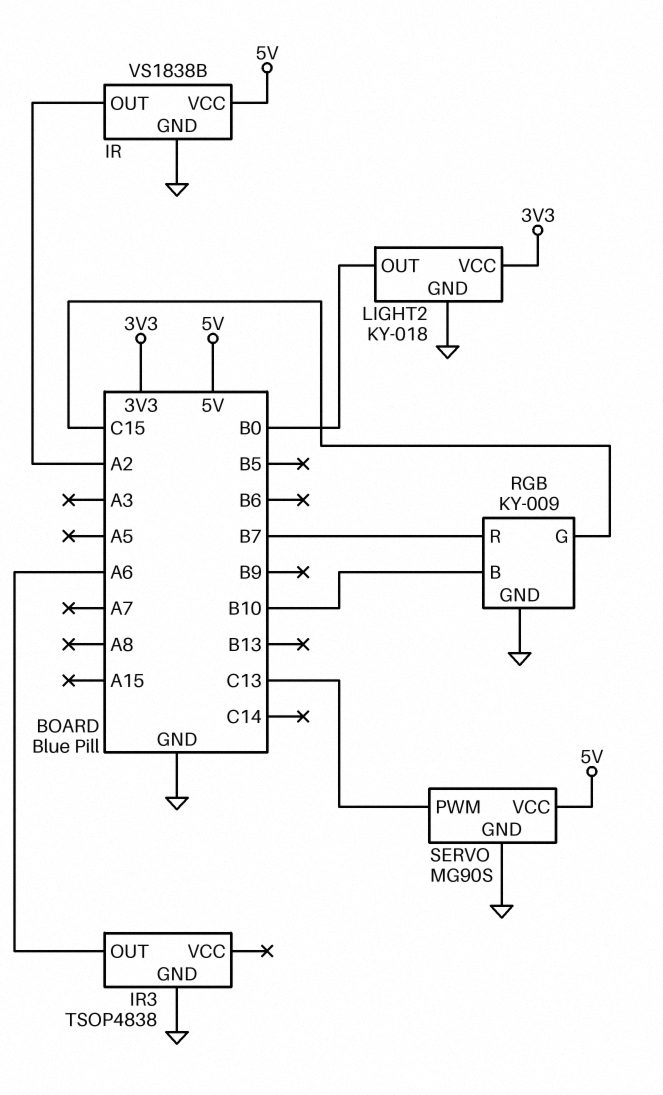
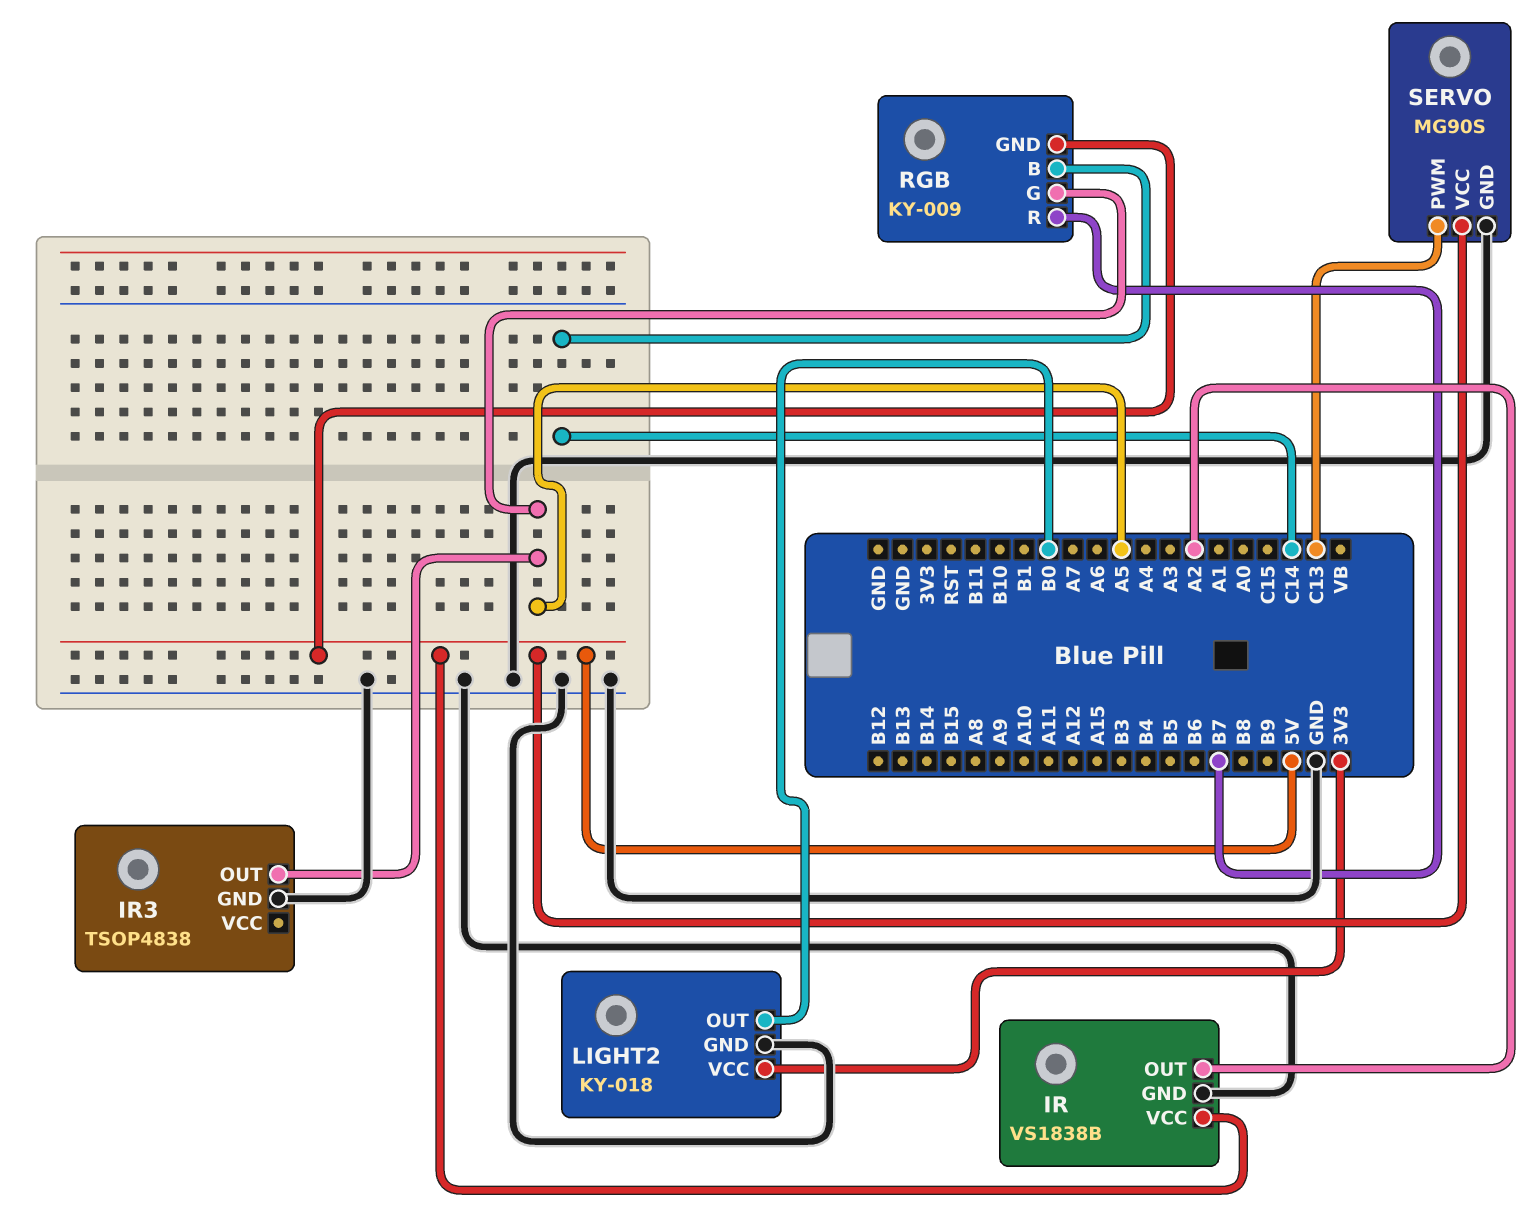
IR3 pin OUT: A6 -> A5
RGB pin B: B10 -> C14
RGB pin G: C15 -> A5
RGB pin GND: GND -> 5V

